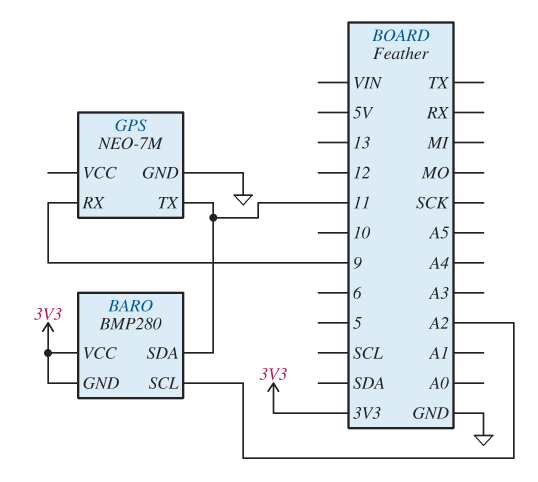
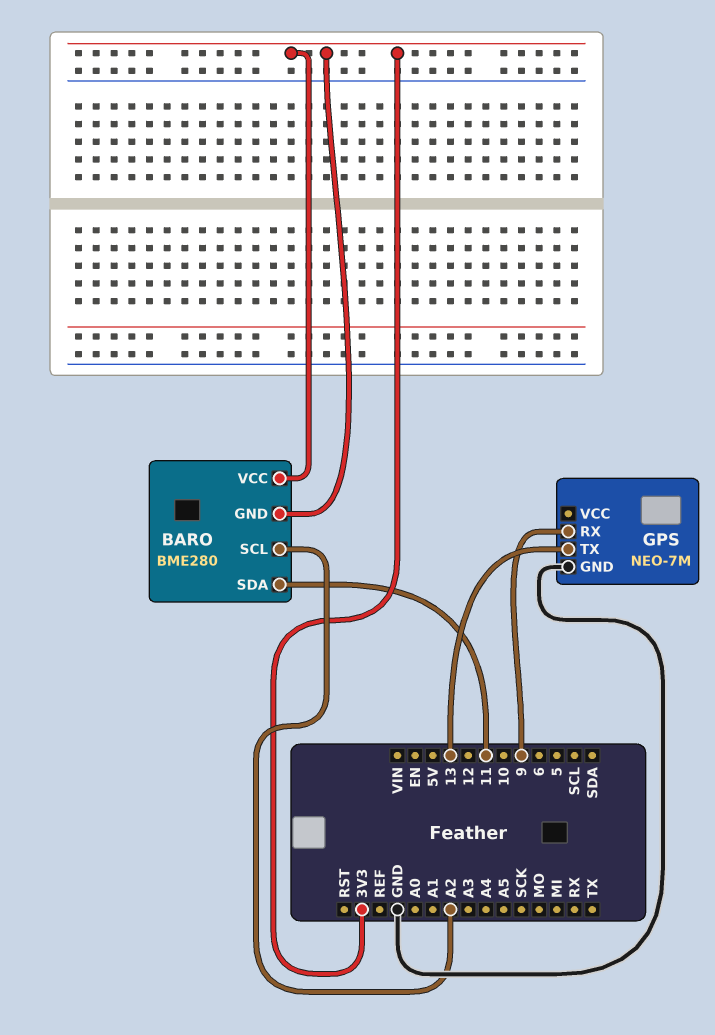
BARO: BMP280 -> BME280
GPS pin TX: 11 -> 13

